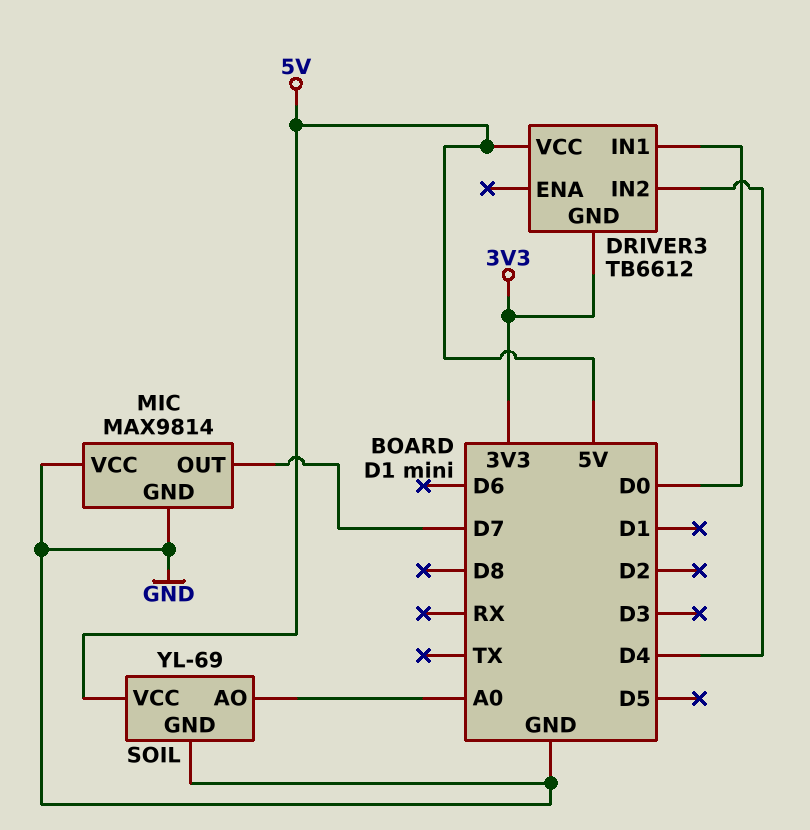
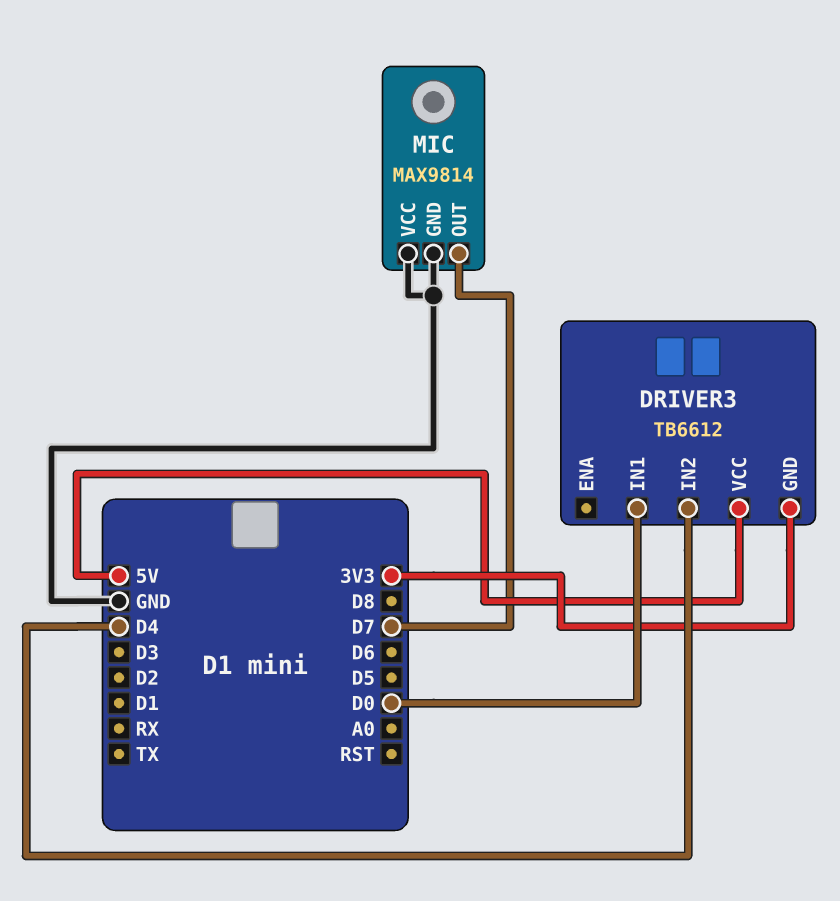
SOIL: YL-69 -> none
SOIL pin AO: A0 -> none
SOIL pin GND: GND -> none
SOIL pin VCC: 5V -> none

